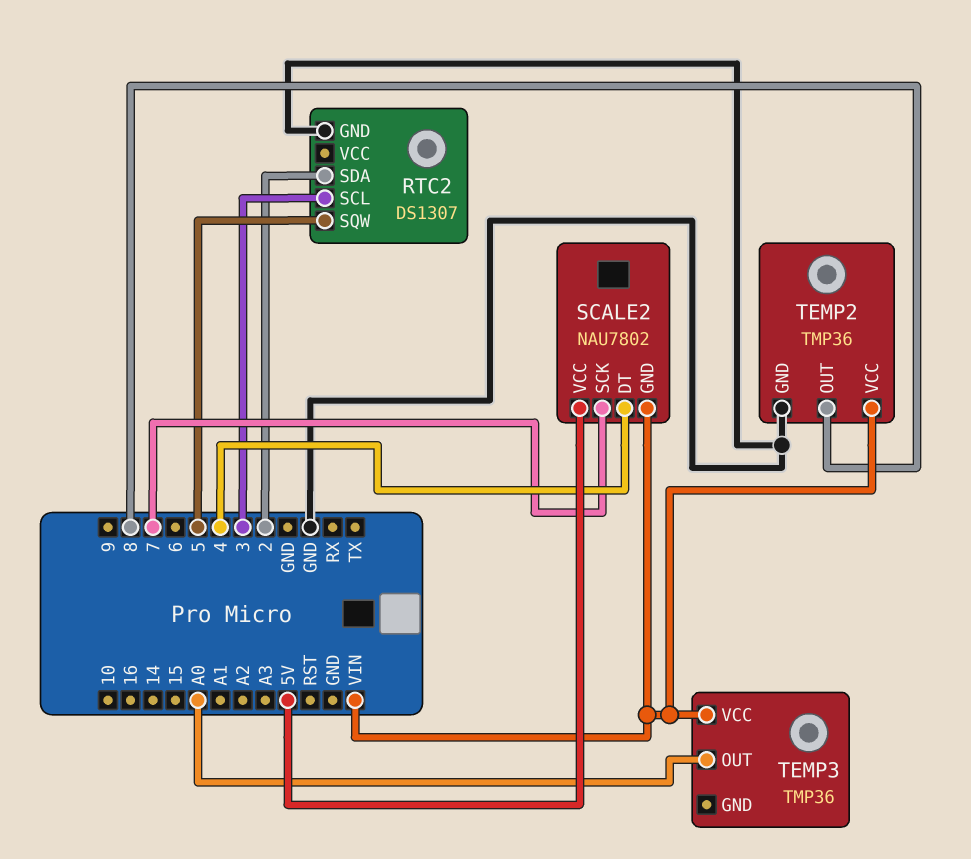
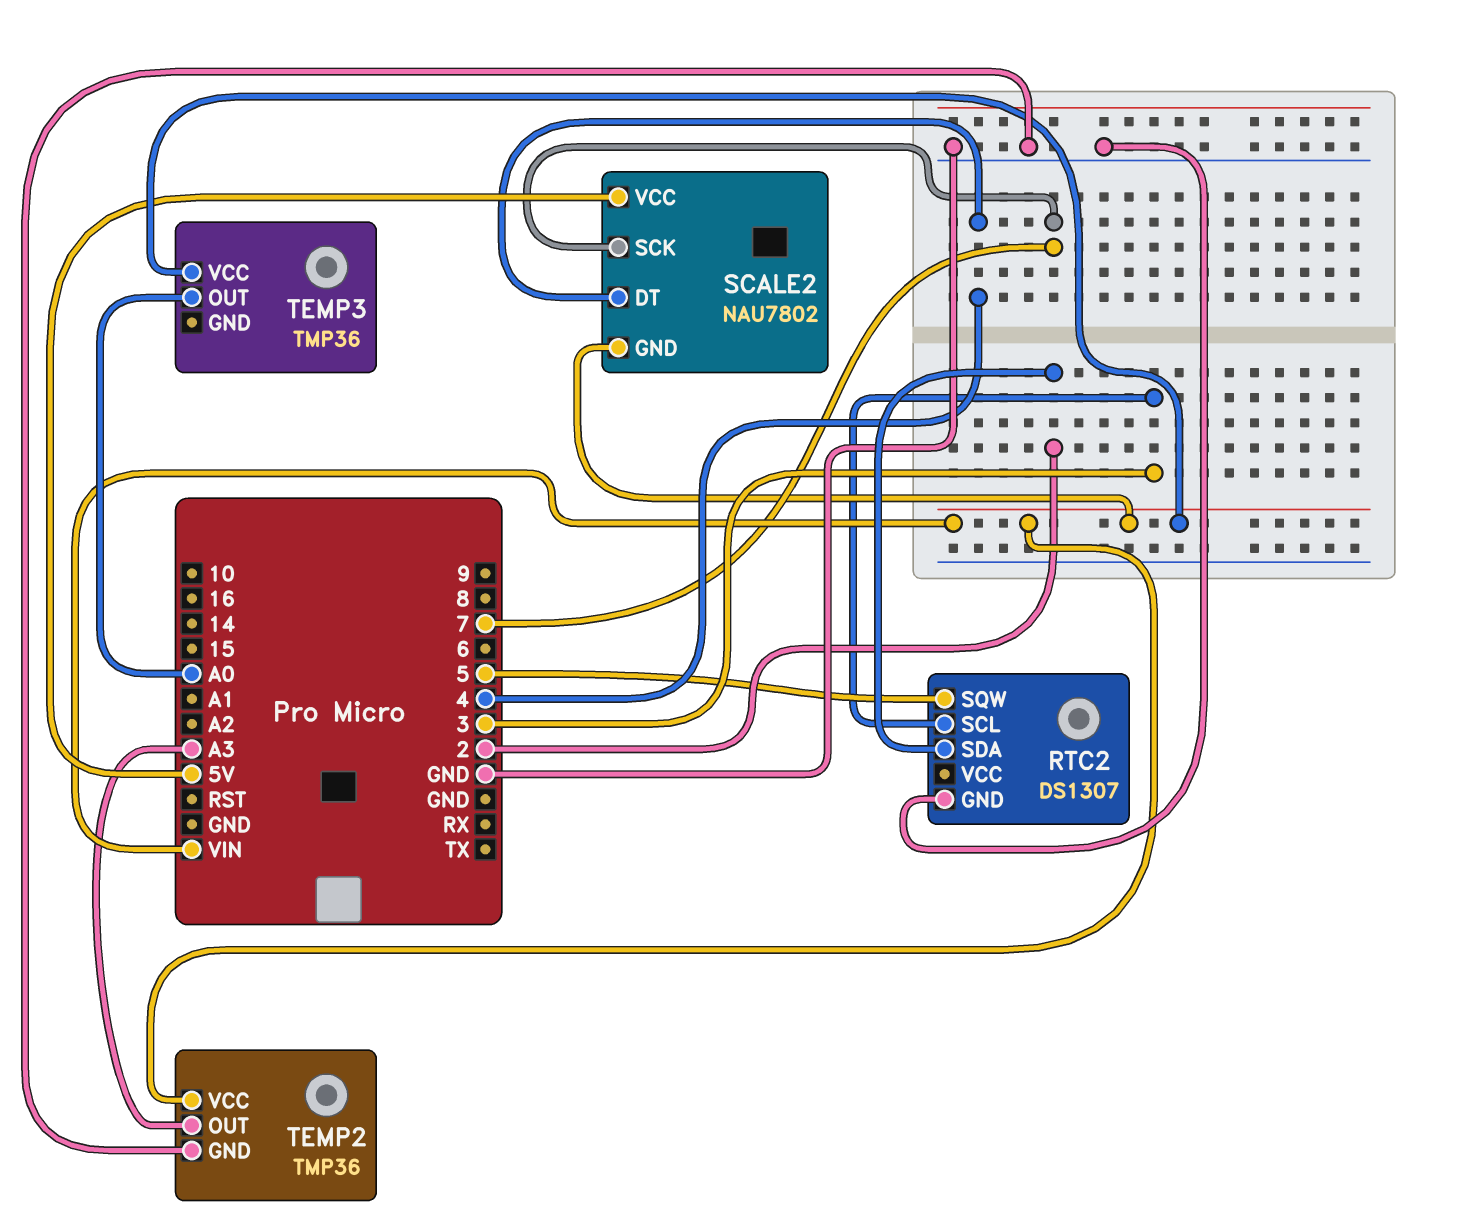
TEMP2 pin OUT: 8 -> A3

